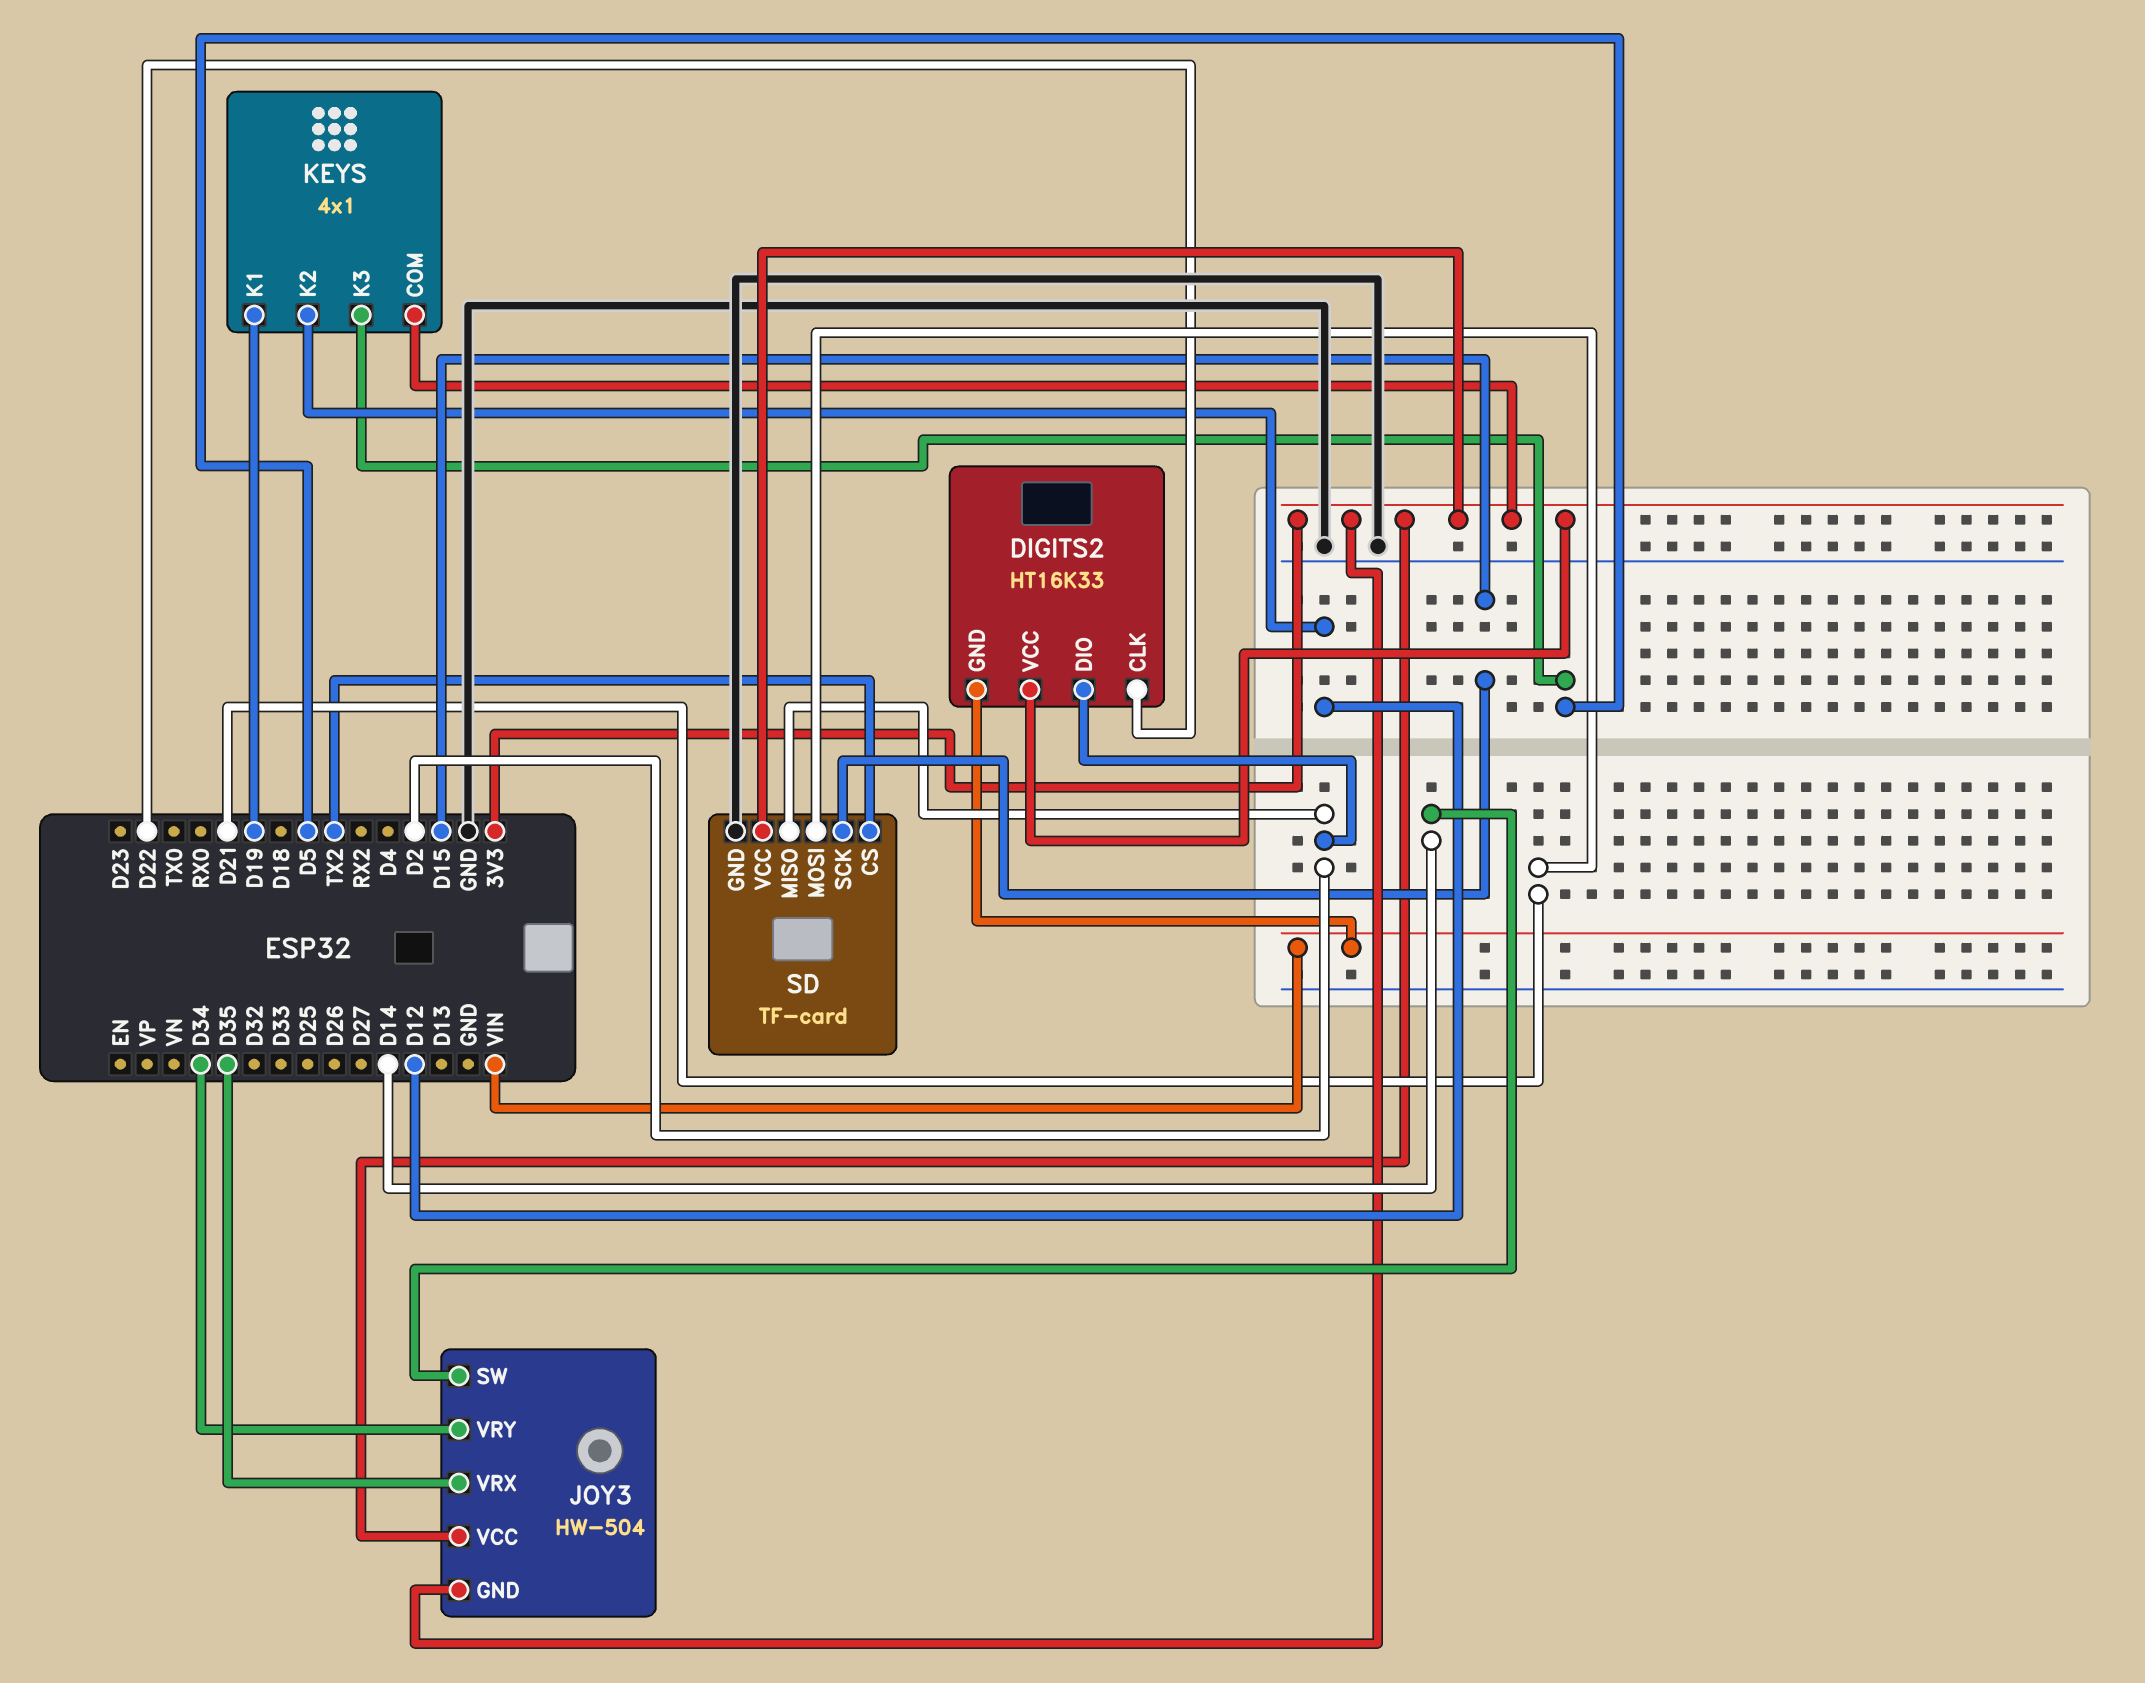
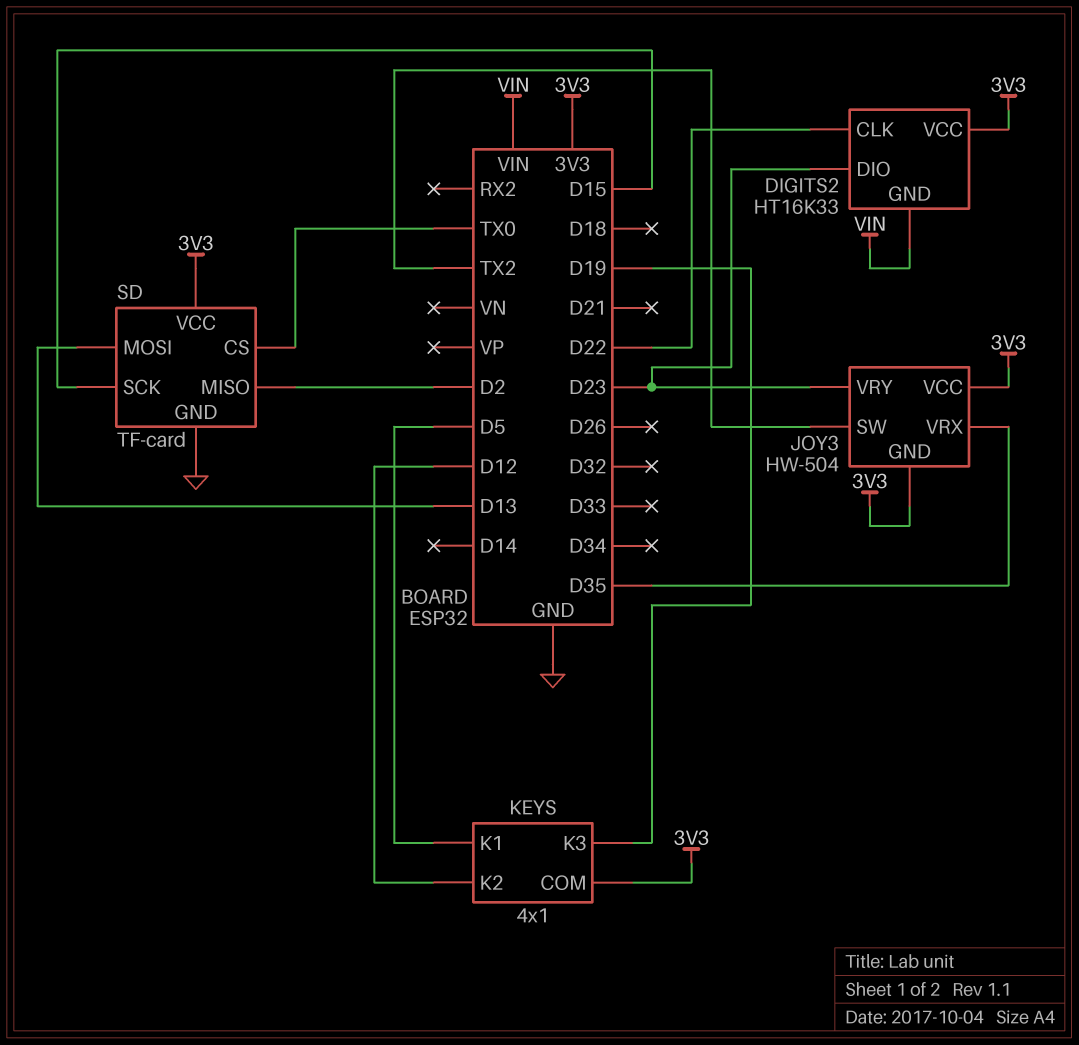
DIGITS2 pin DIO: D2 -> D23
JOY3 pin SW: D14 -> TX2
JOY3 pin VRY: D34 -> D23
KEYS pin K1: D19 -> D5
KEYS pin K3: D5 -> D19
SD pin CS: TX2 -> TX0
SD pin MOSI: D21 -> D13

